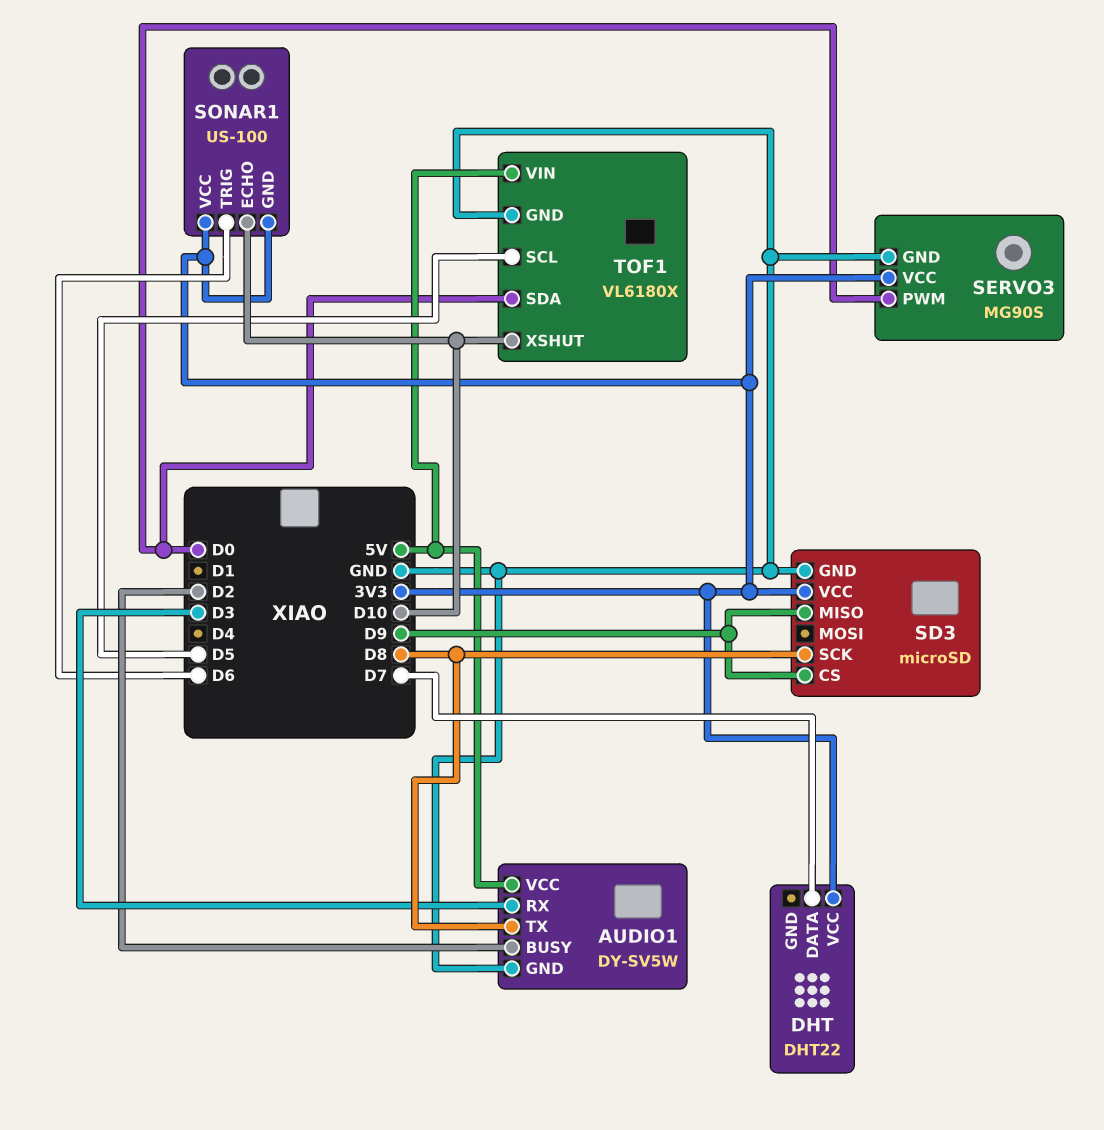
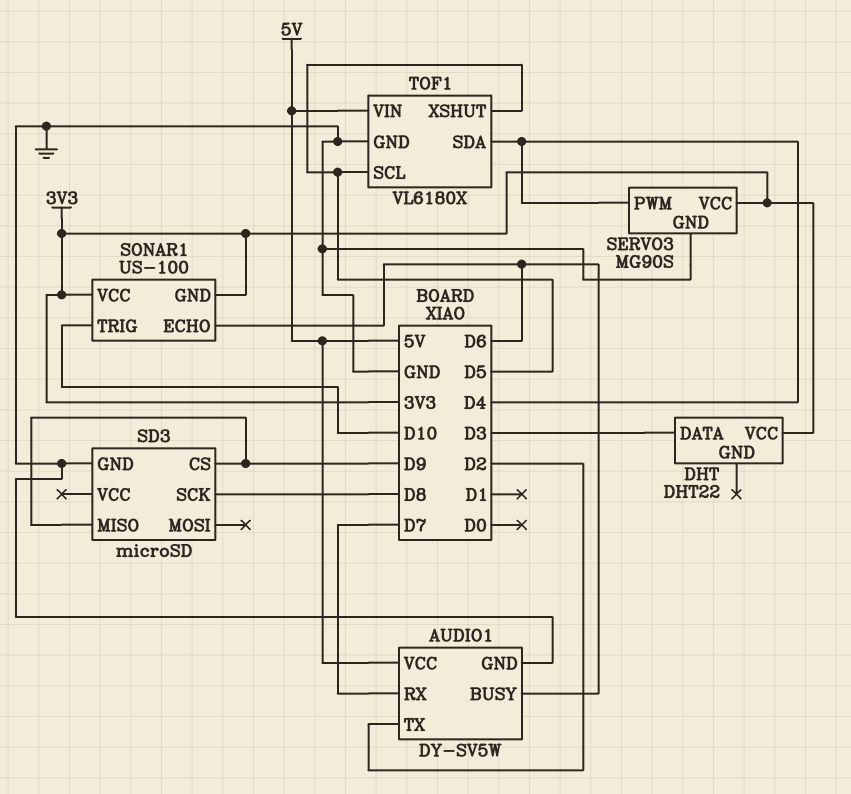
AUDIO1 pin BUSY: D2 -> D6
AUDIO1 pin RX: D3 -> D7
AUDIO1 pin TX: D8 -> D2
DHT pin DATA: D7 -> D3
SD3 pin VCC: 3V3 -> none
SERVO3 pin PWM: D0 -> D4
SONAR1 pin ECHO: D10 -> D6
SONAR1 pin TRIG: D6 -> D10
TOF1 pin SDA: D0 -> D4
TOF1 pin XSHUT: D10 -> D5

